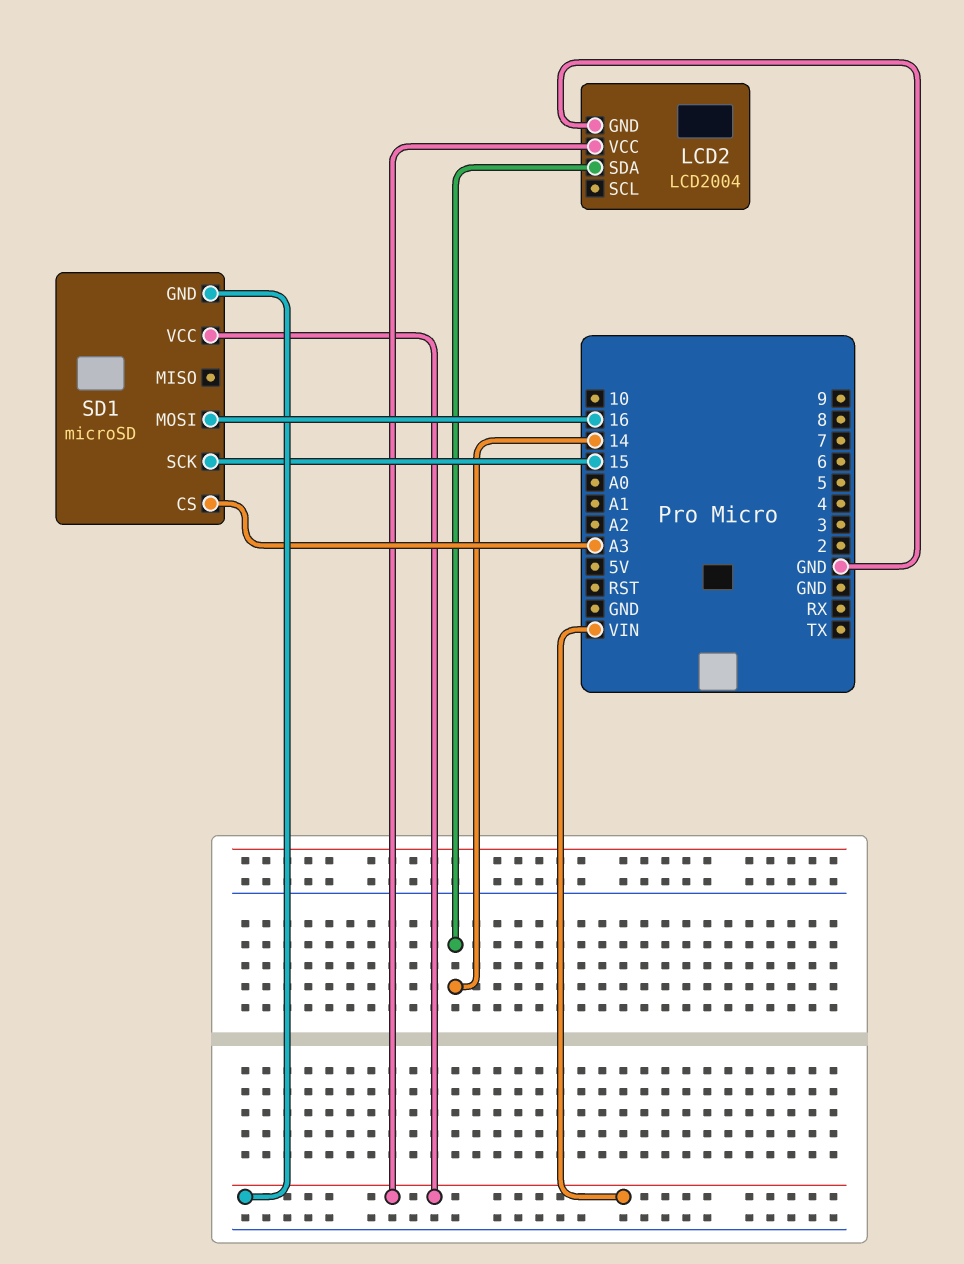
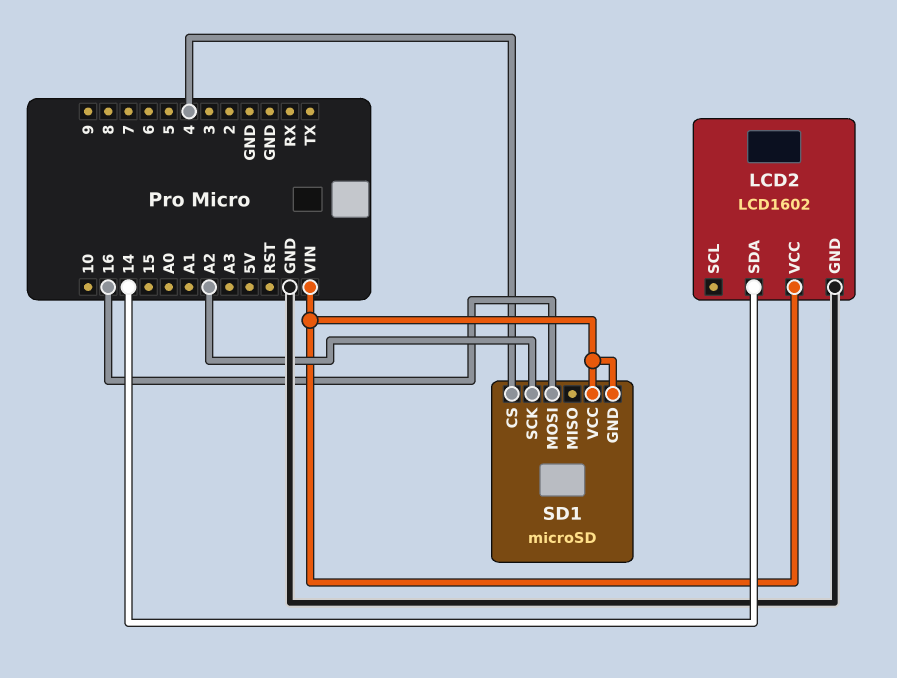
LCD2: LCD2004 -> LCD1602
SD1 pin CS: A3 -> 4
SD1 pin SCK: 15 -> A2

